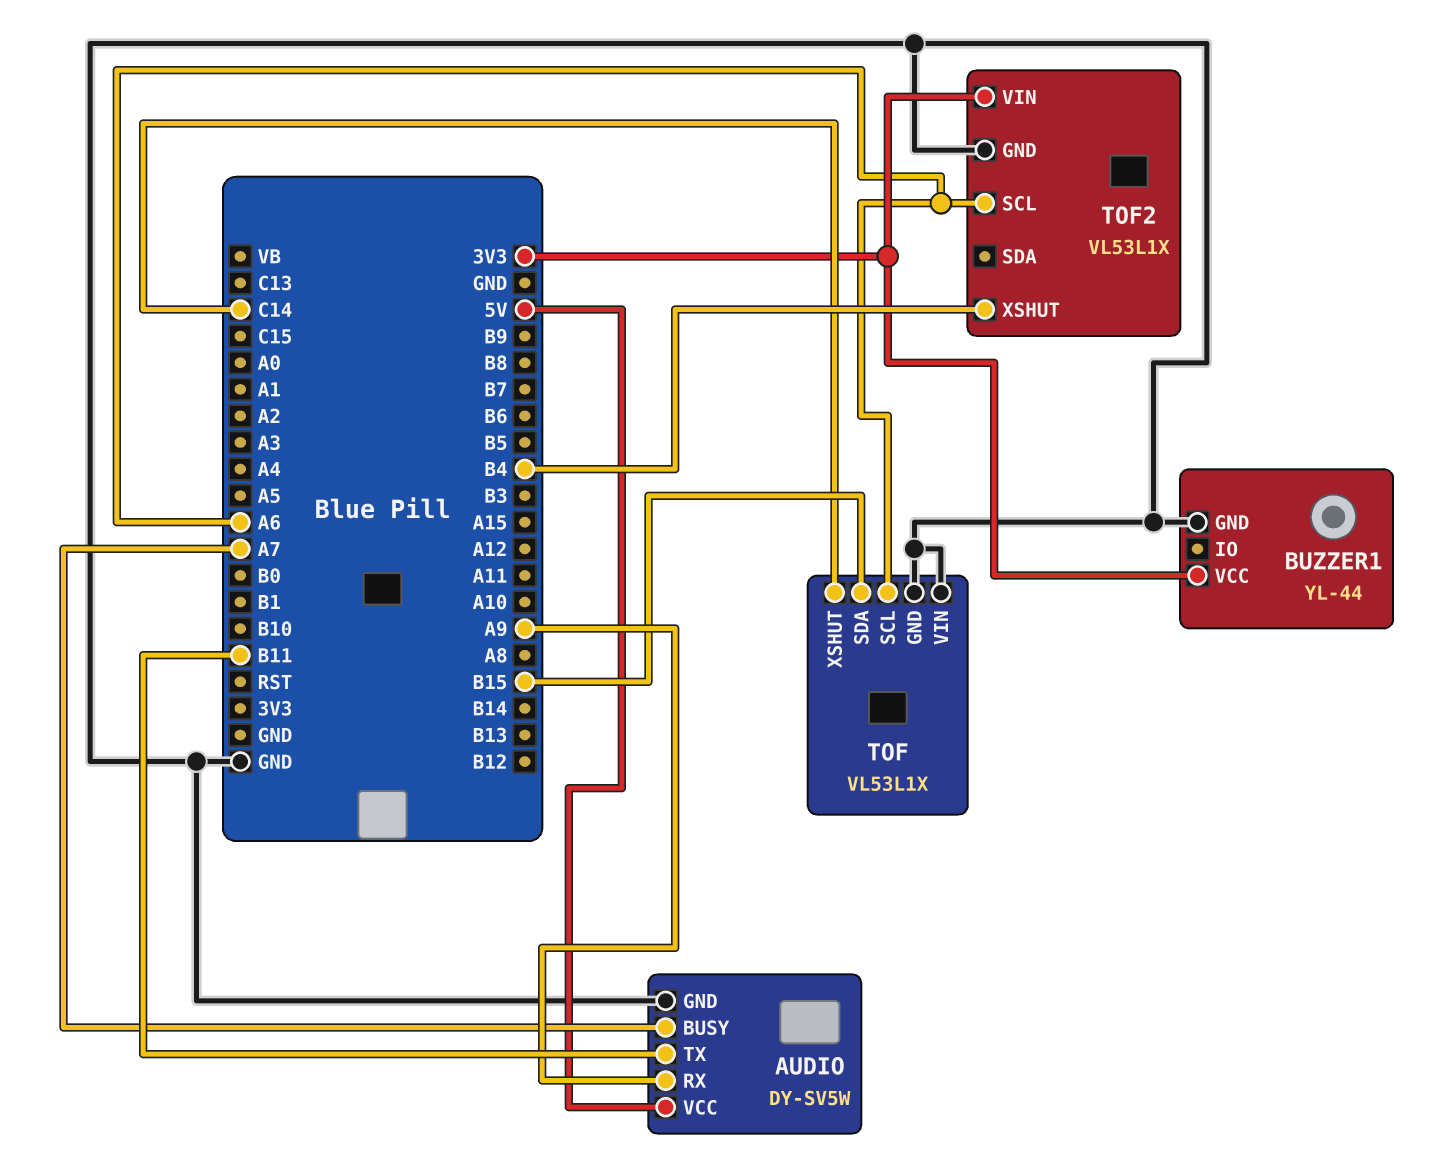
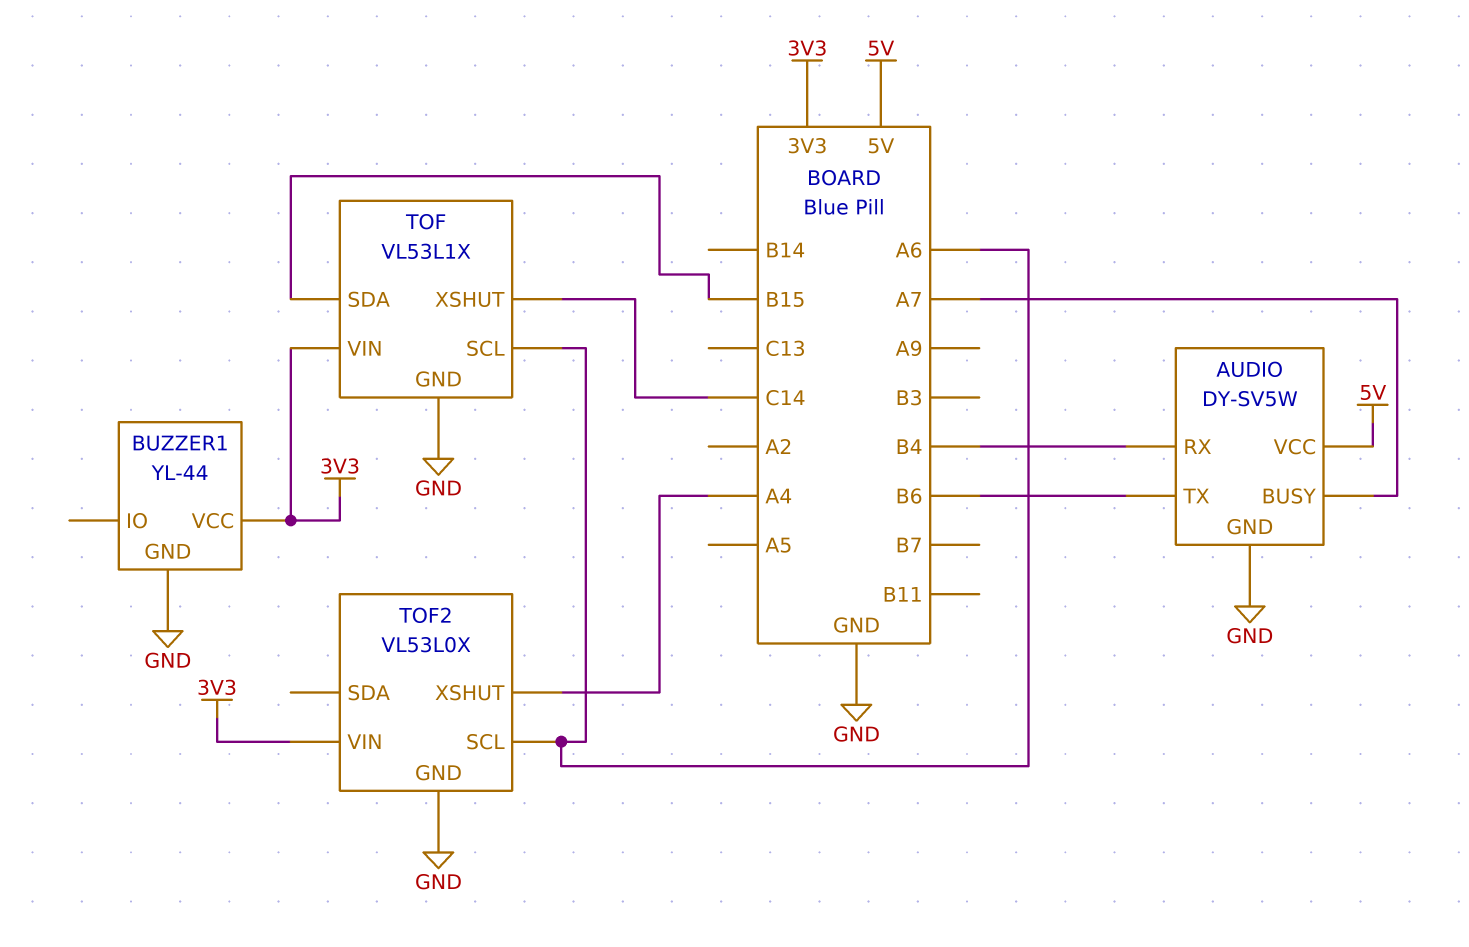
AUDIO pin RX: A9 -> B4
AUDIO pin TX: B11 -> B6
TOF pin VIN: GND -> 3V3
TOF2: VL53L1X -> VL53L0X
TOF2 pin XSHUT: B4 -> A4

